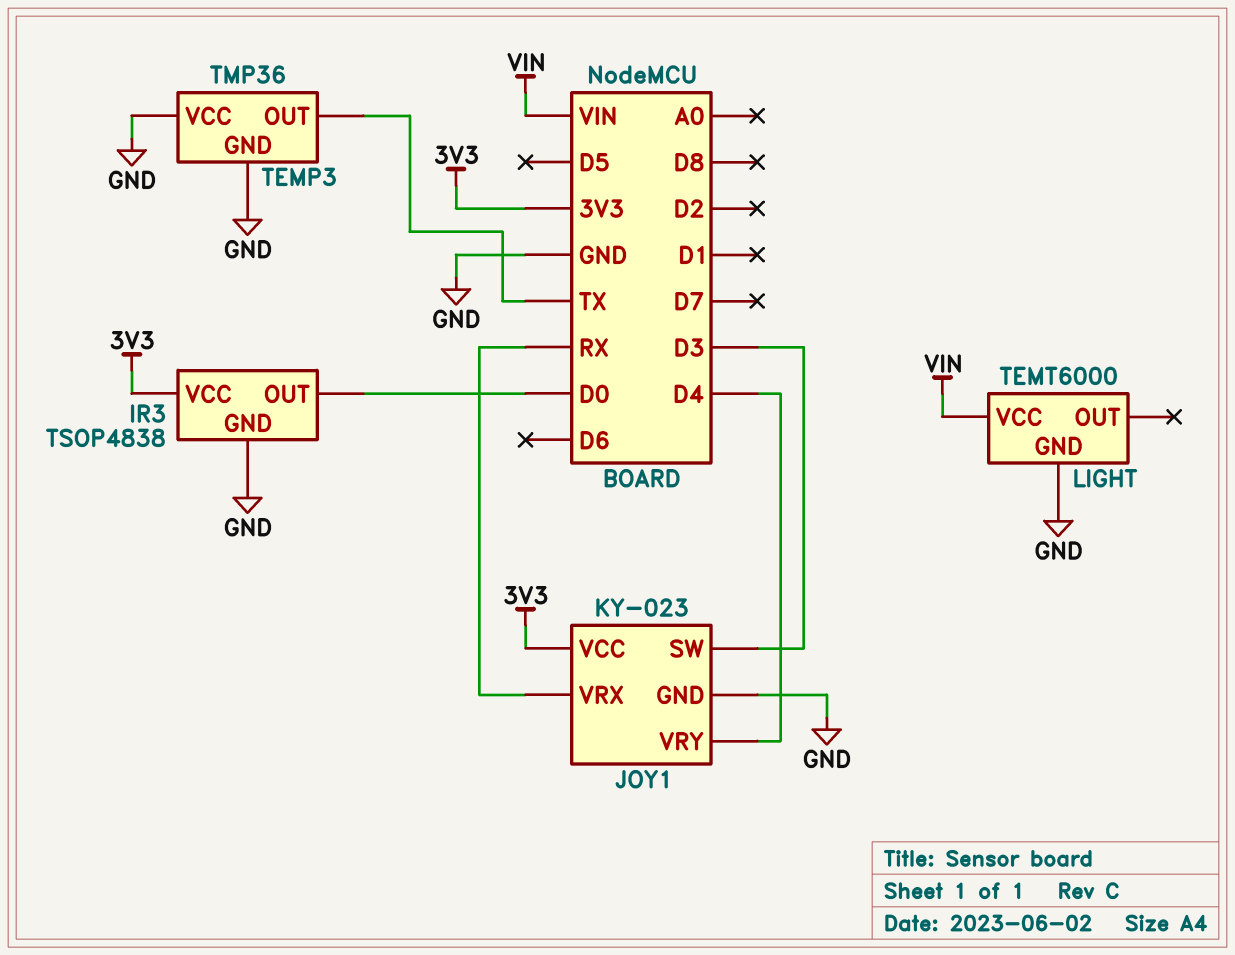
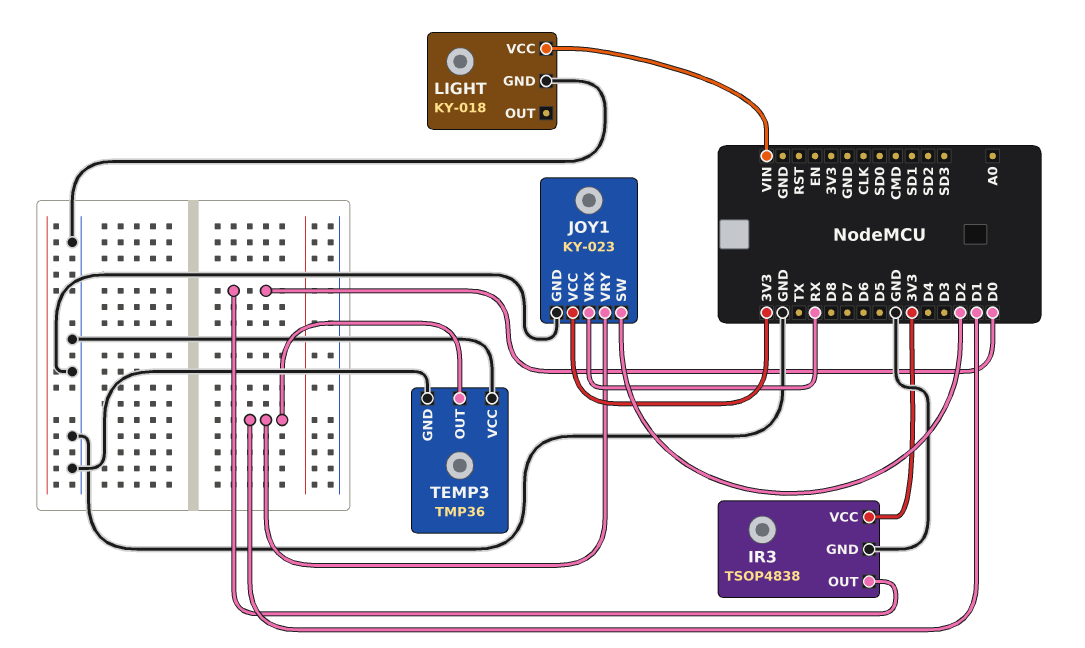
JOY1 pin SW: D3 -> D2
JOY1 pin VRY: D4 -> D1
LIGHT: TEMT6000 -> KY-018
TEMP3 pin OUT: TX -> D1

